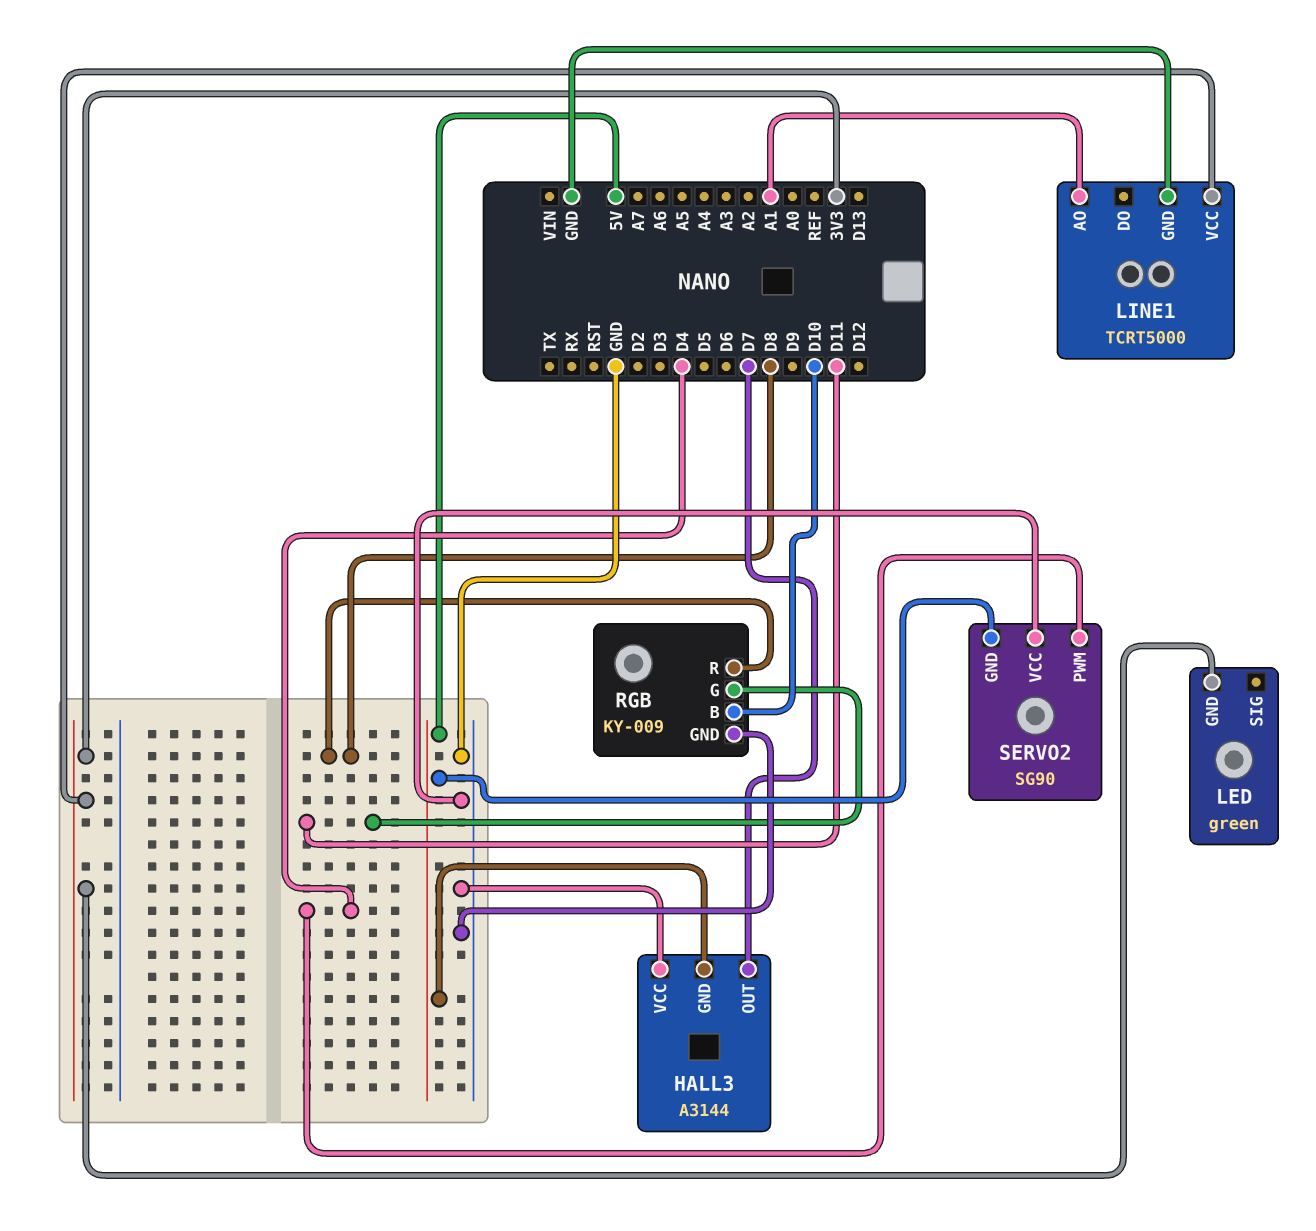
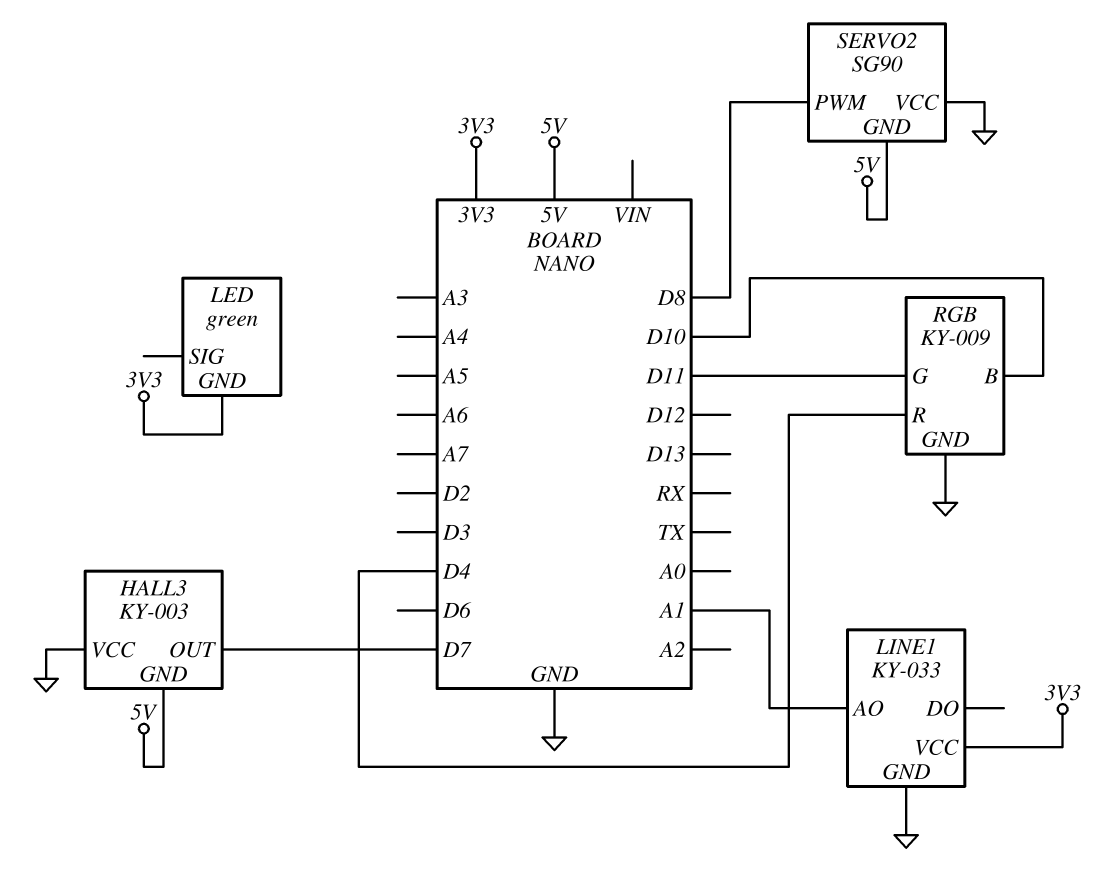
HALL3: A3144 -> KY-003
LINE1: TCRT5000 -> KY-033
RGB pin R: D8 -> D4
SERVO2 pin PWM: D4 -> D8

